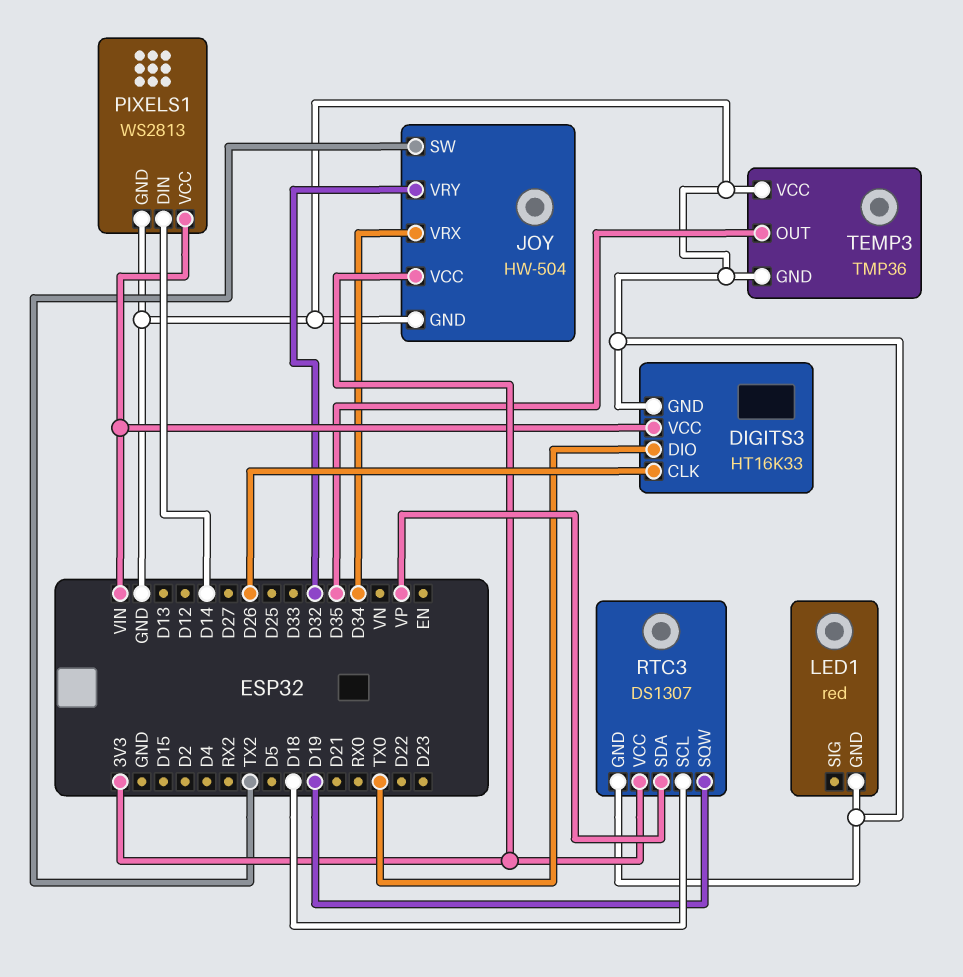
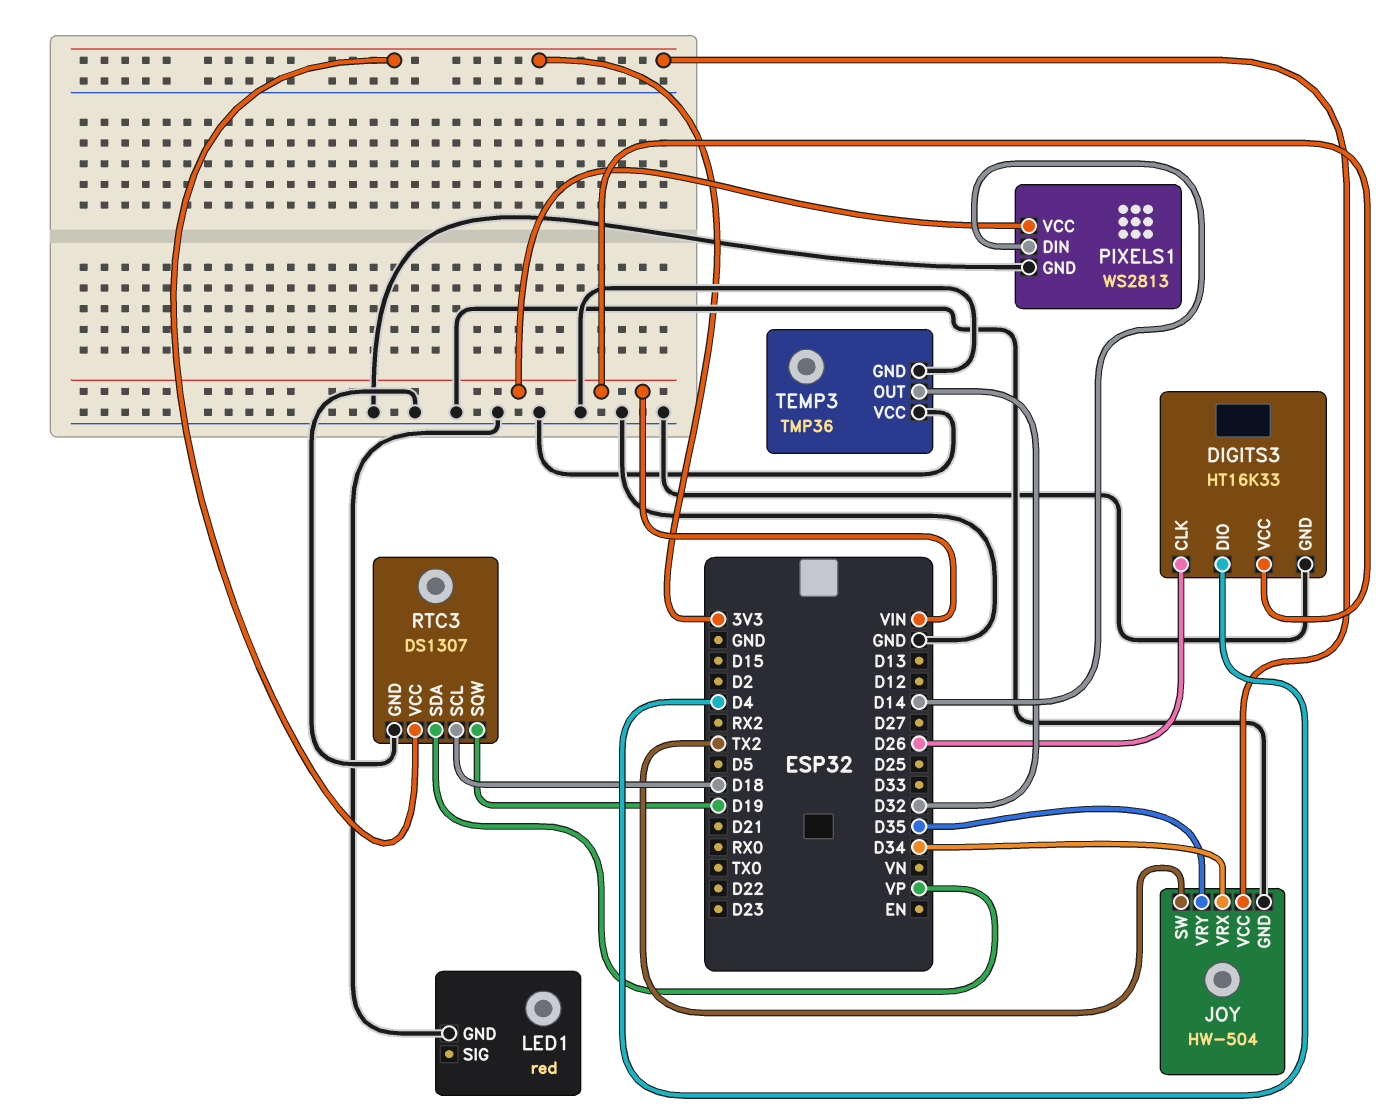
DIGITS3 pin DIO: TX0 -> D4
JOY pin VRY: D32 -> D35
TEMP3 pin OUT: D35 -> D32

